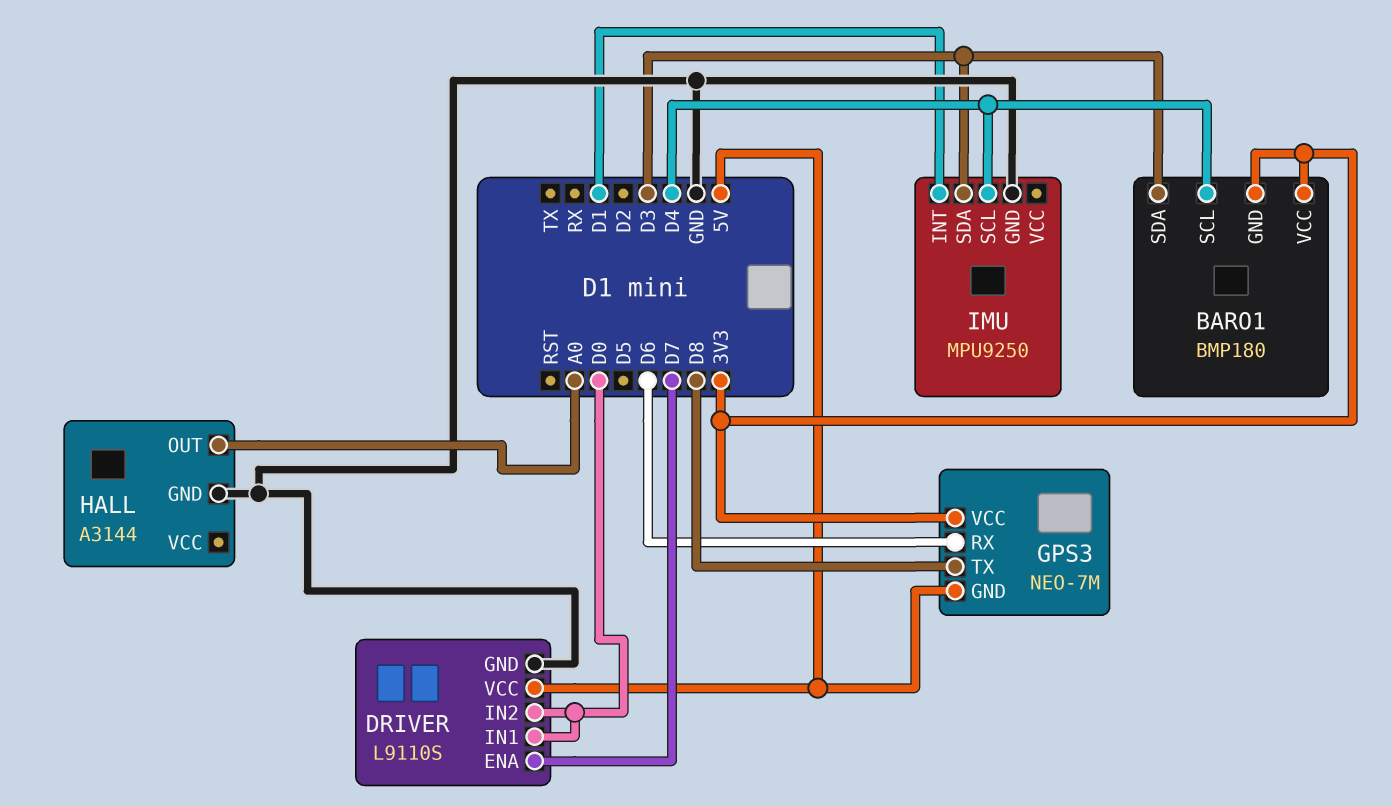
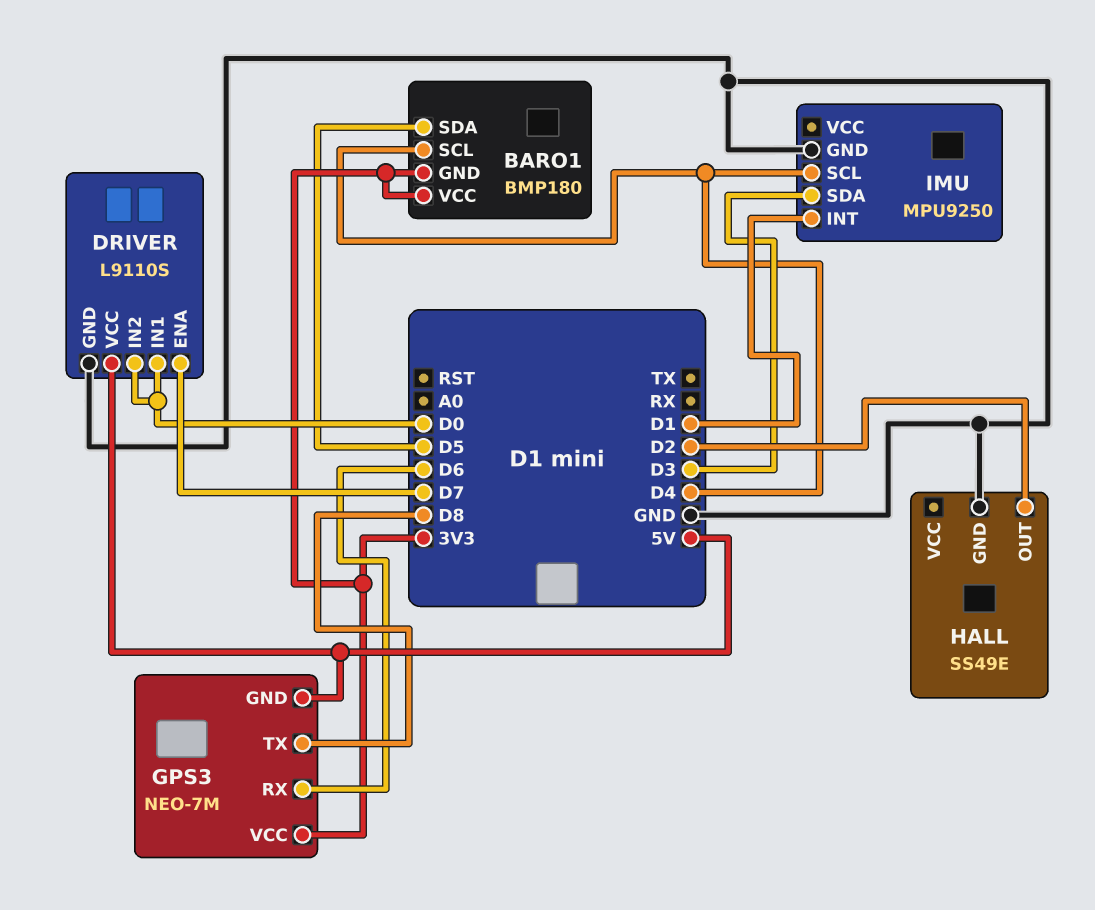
BARO1 pin SDA: D3 -> D5
HALL: A3144 -> SS49E
HALL pin OUT: A0 -> D2

